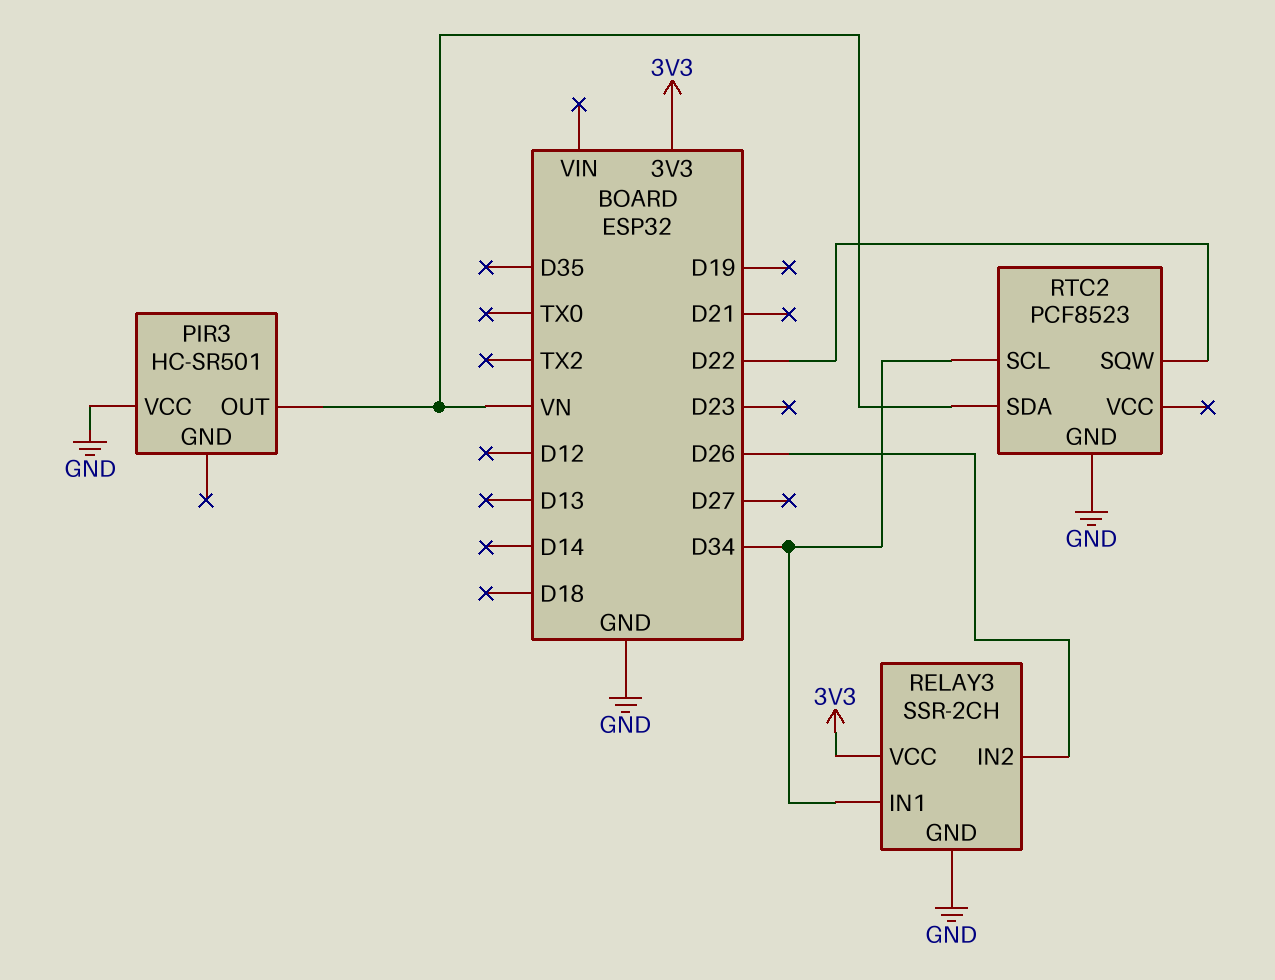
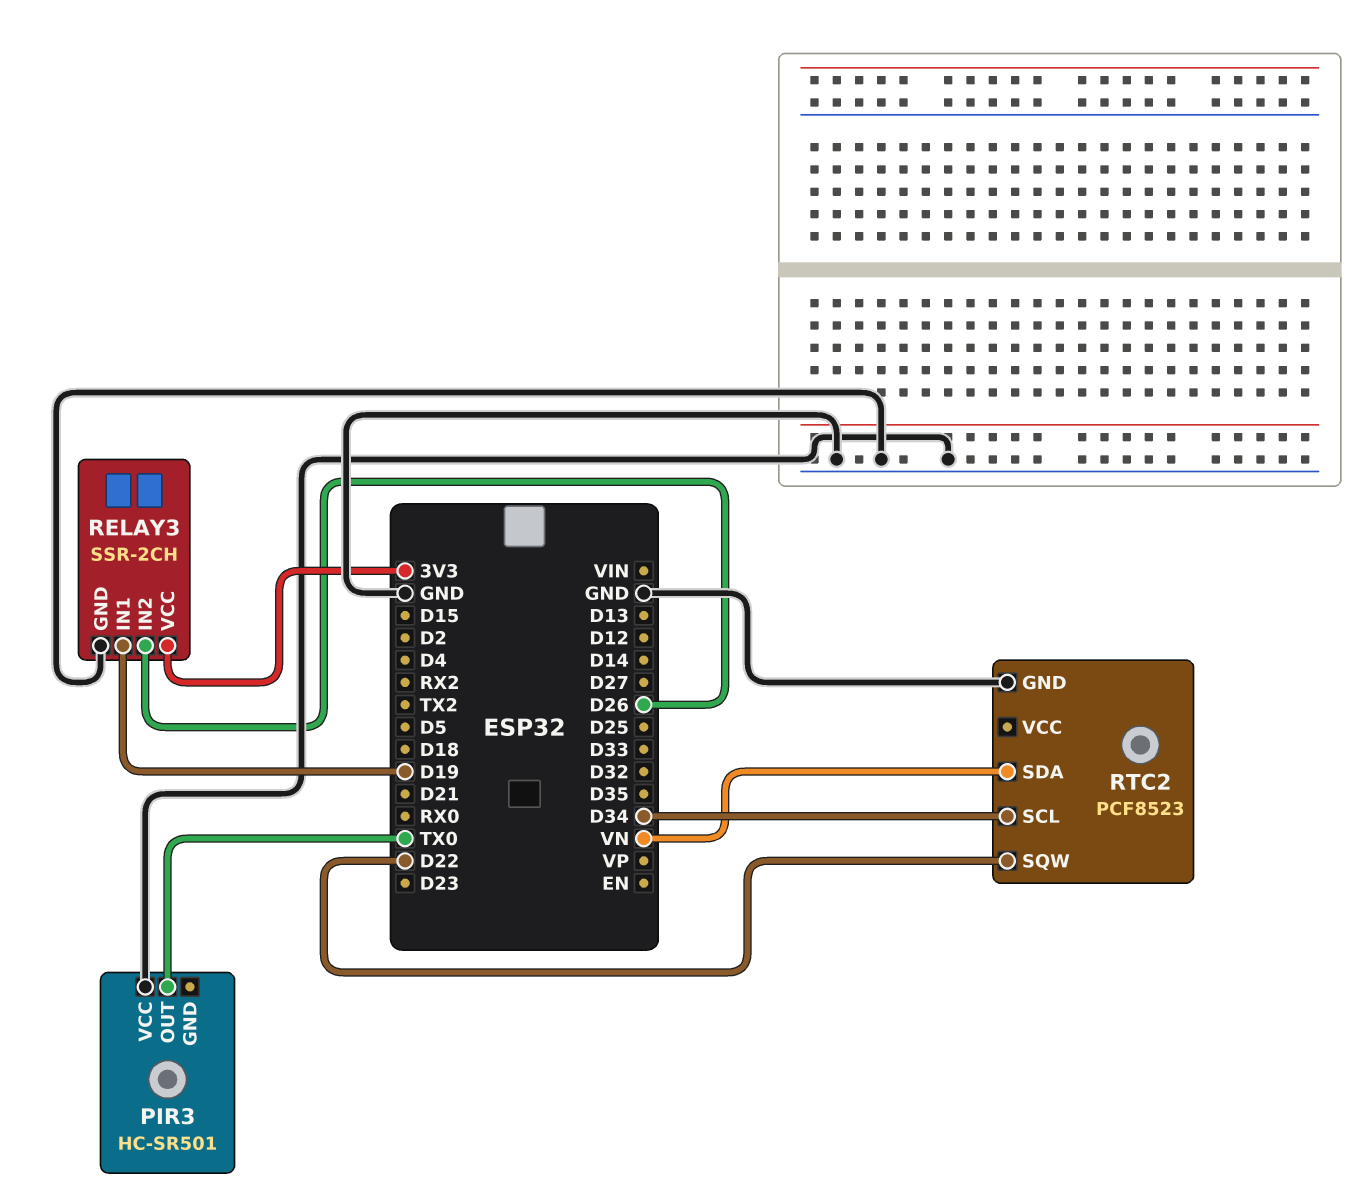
PIR3 pin OUT: VN -> TX0
RELAY3 pin IN1: D34 -> D19

